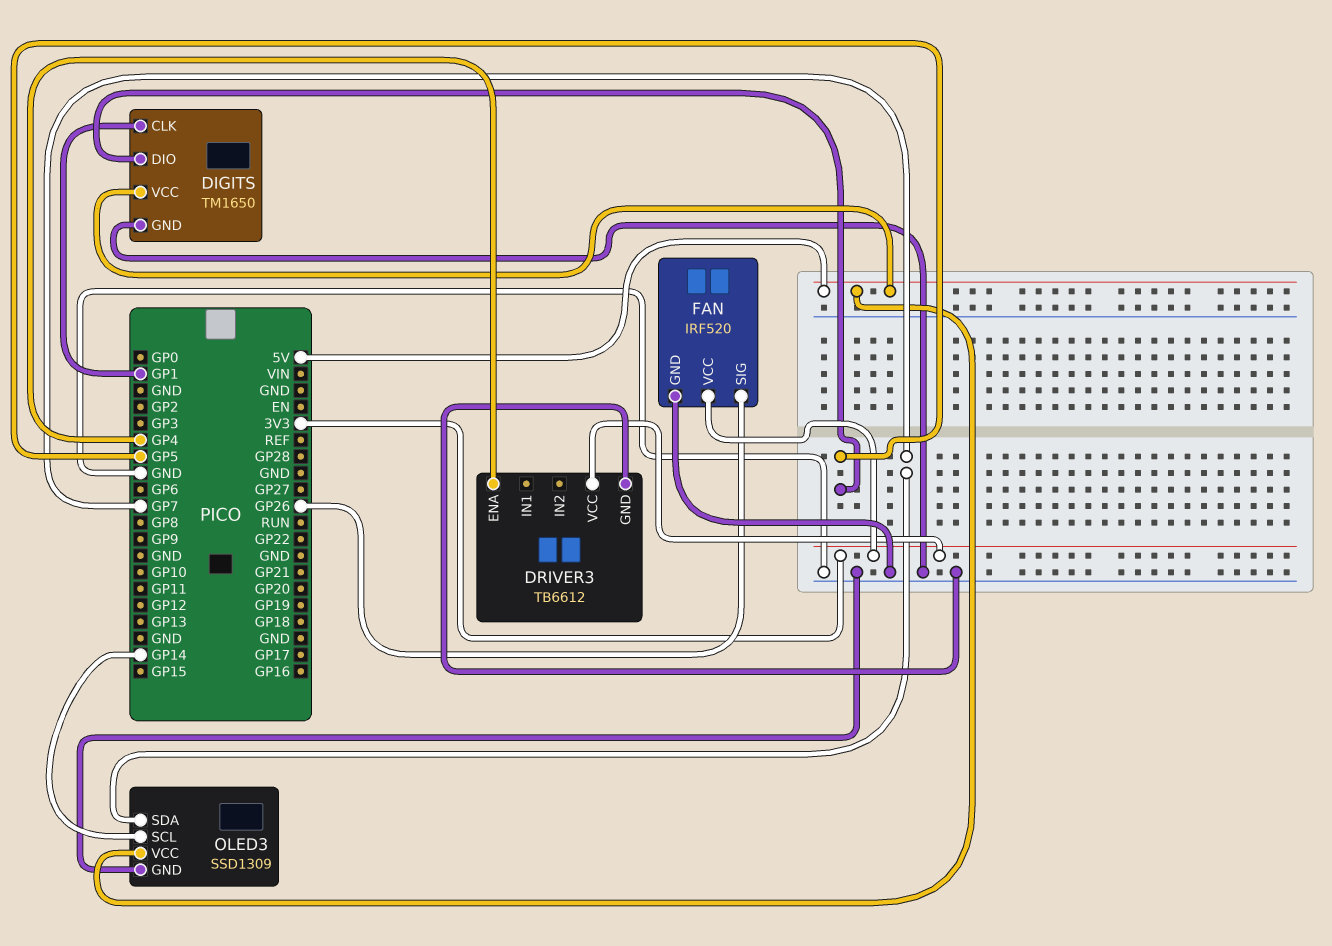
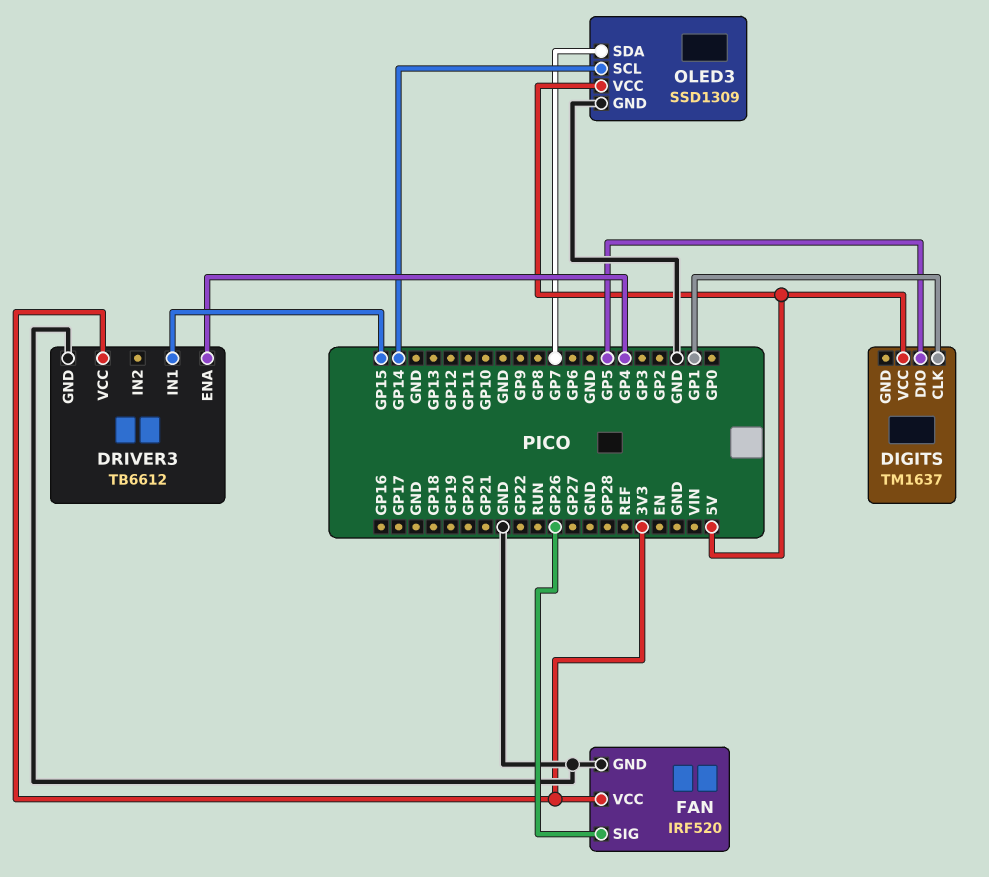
DIGITS: TM1650 -> TM1637
DIGITS pin GND: GND -> none
DRIVER3 pin IN1: none -> GP15

